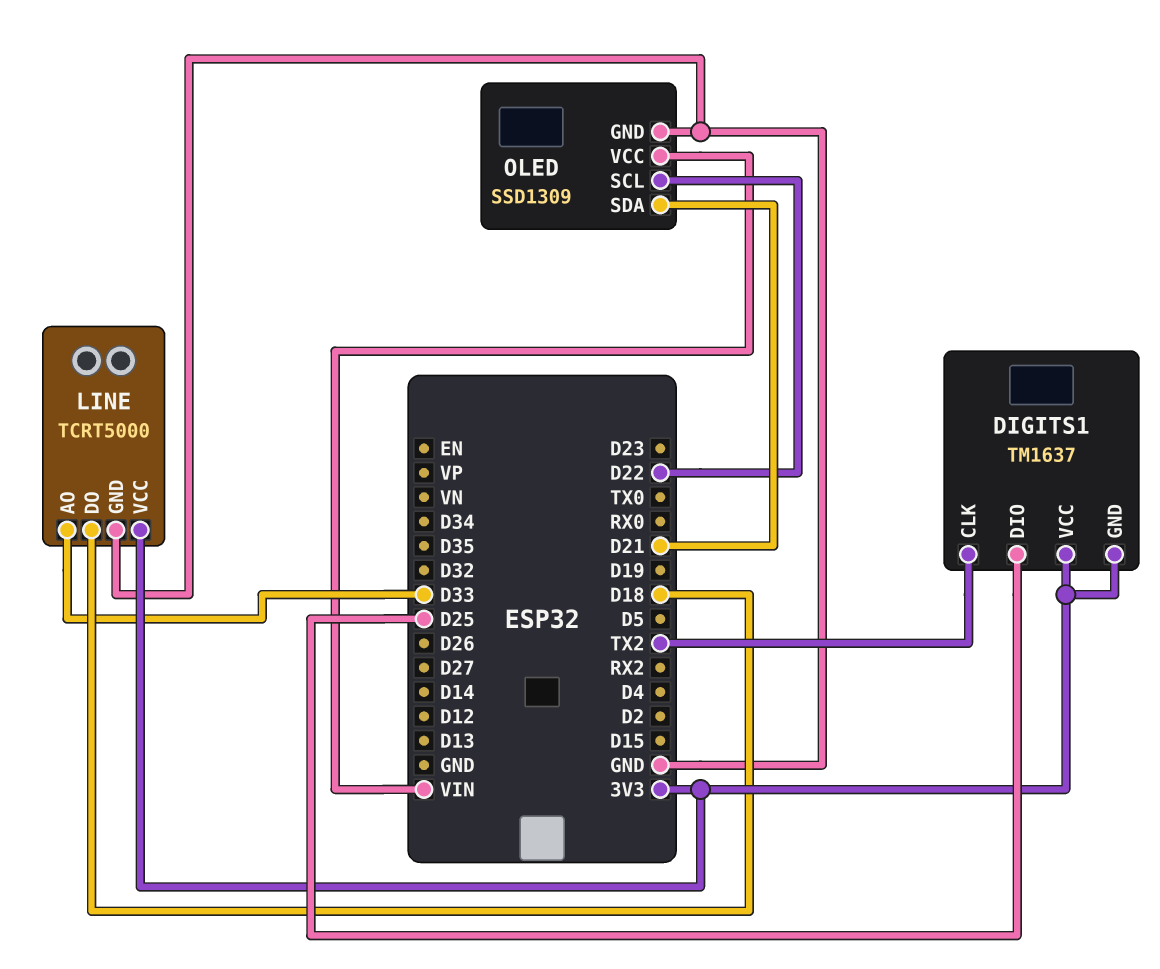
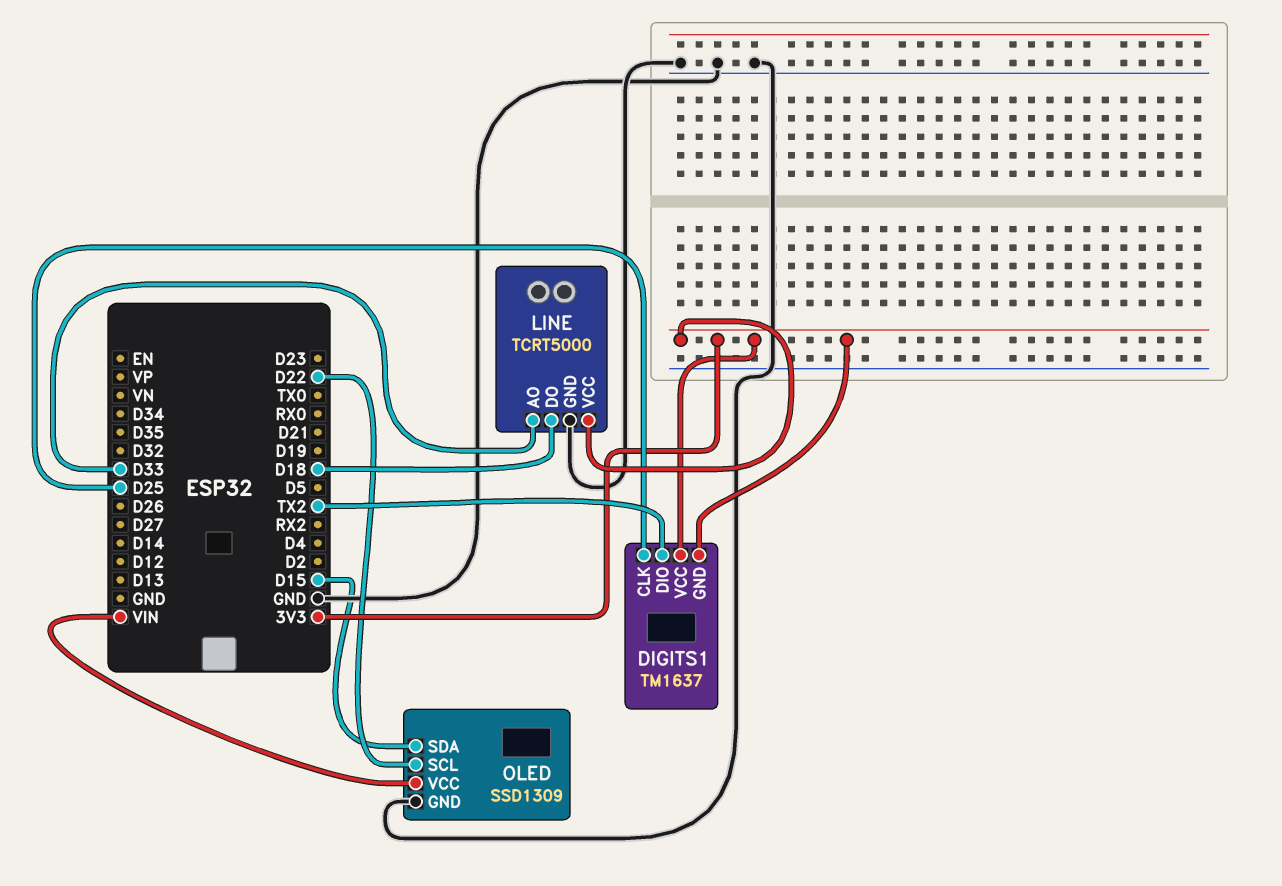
DIGITS1 pin CLK: TX2 -> D25
DIGITS1 pin DIO: D25 -> TX2
OLED pin SDA: D21 -> D15

